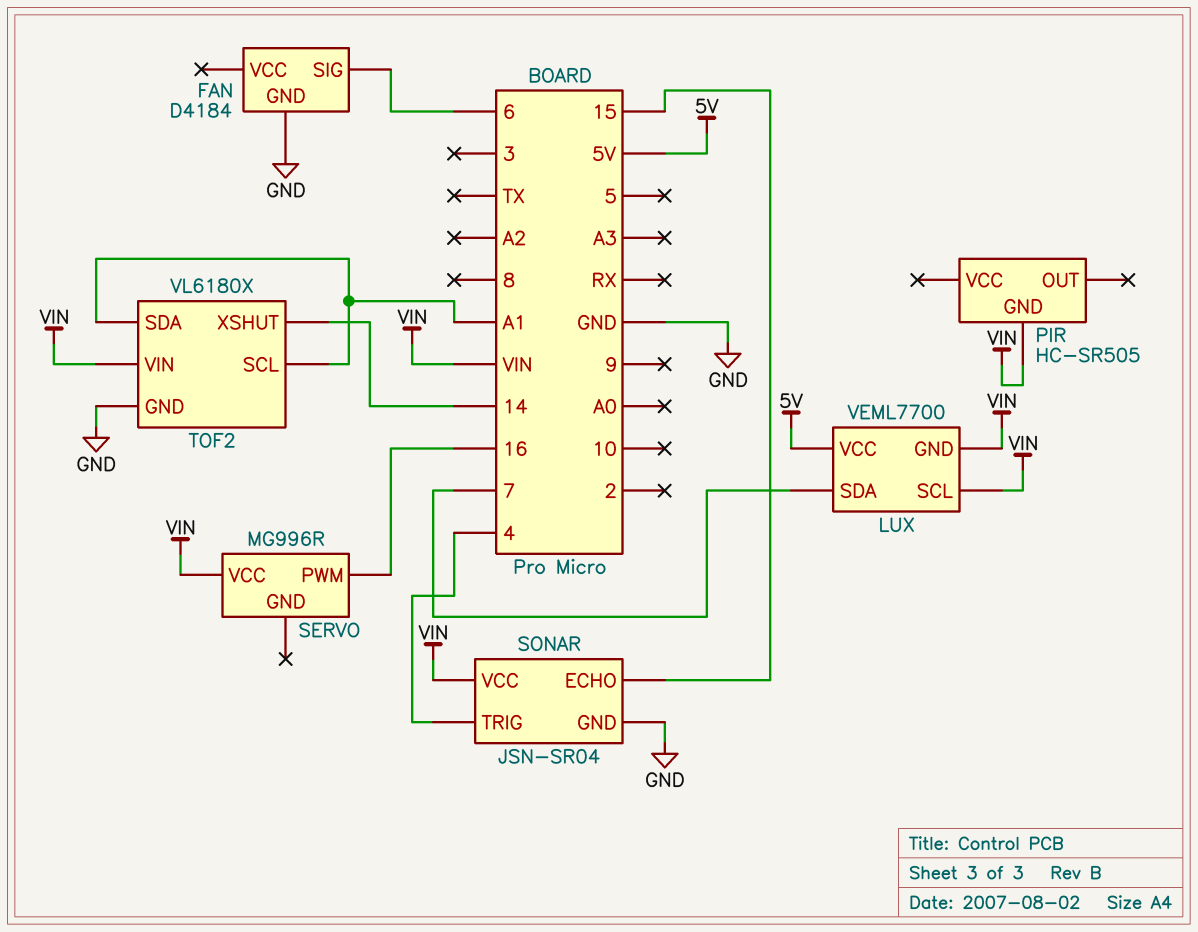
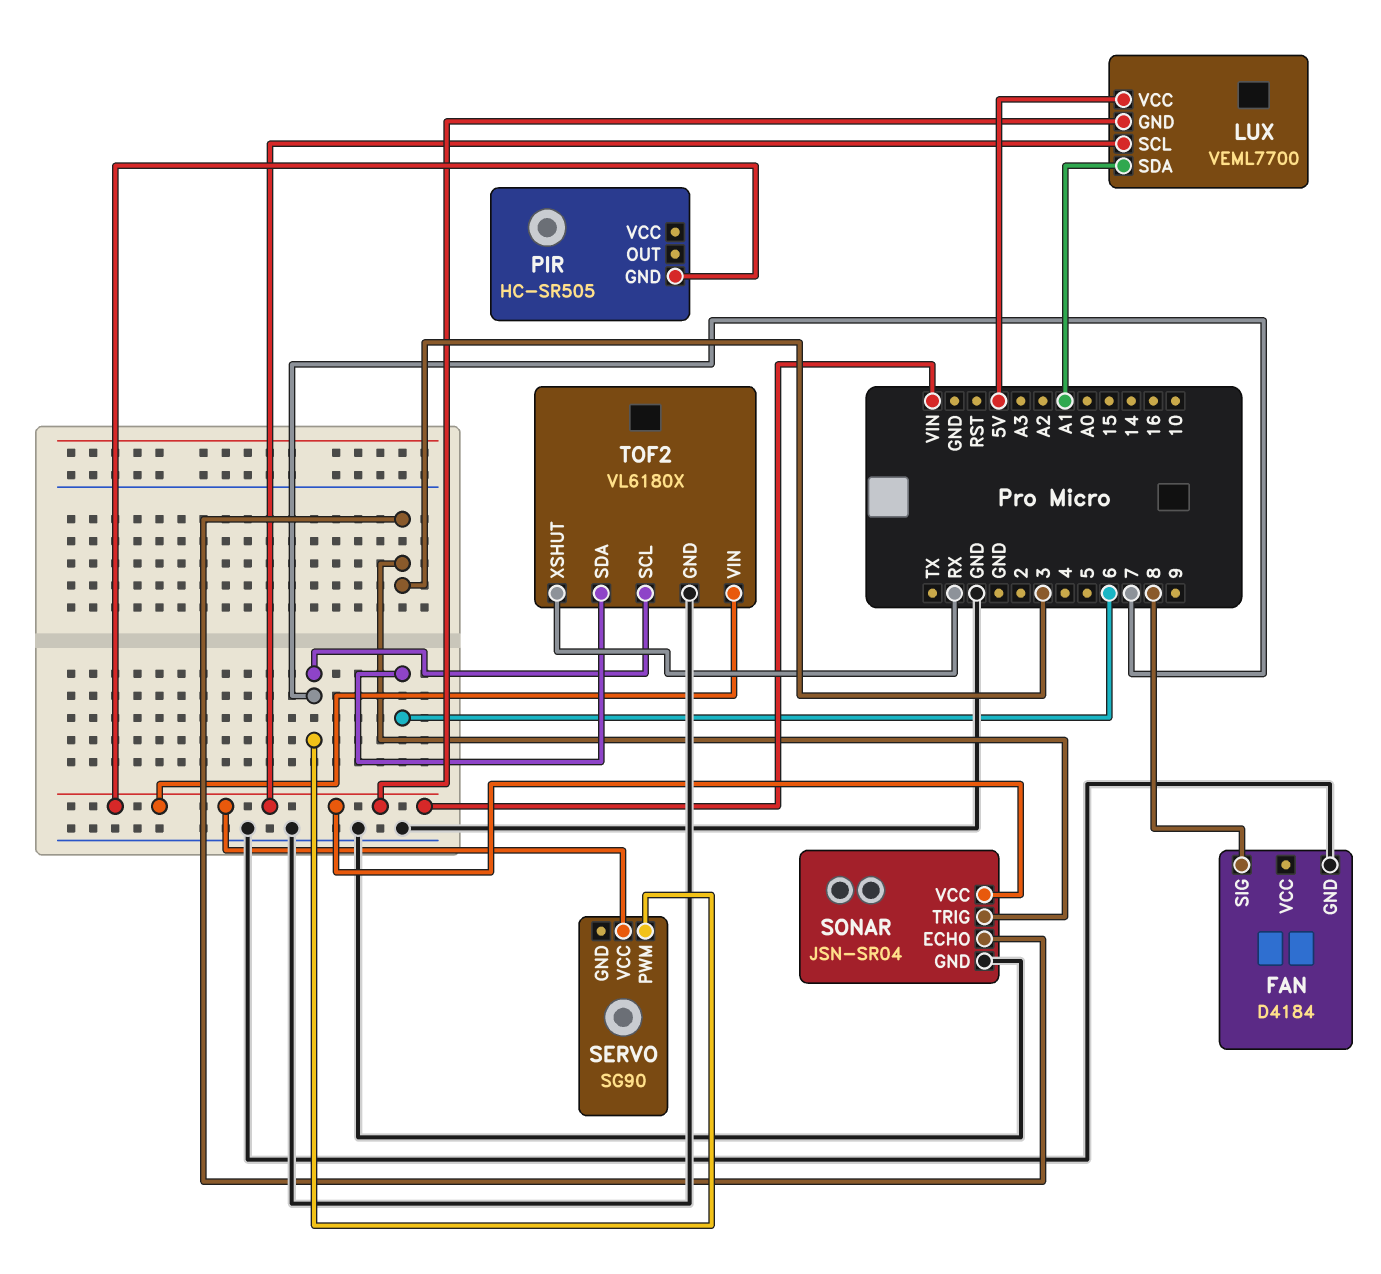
FAN pin SIG: 6 -> 8
LUX pin SDA: 7 -> A1
SERVO: MG996R -> SG90
SERVO pin PWM: 16 -> 7
SONAR pin ECHO: 15 -> 3
SONAR pin TRIG: 4 -> 3
TOF2 pin SCL: A1 -> 7
TOF2 pin SDA: A1 -> 6
TOF2 pin XSHUT: 14 -> RX

